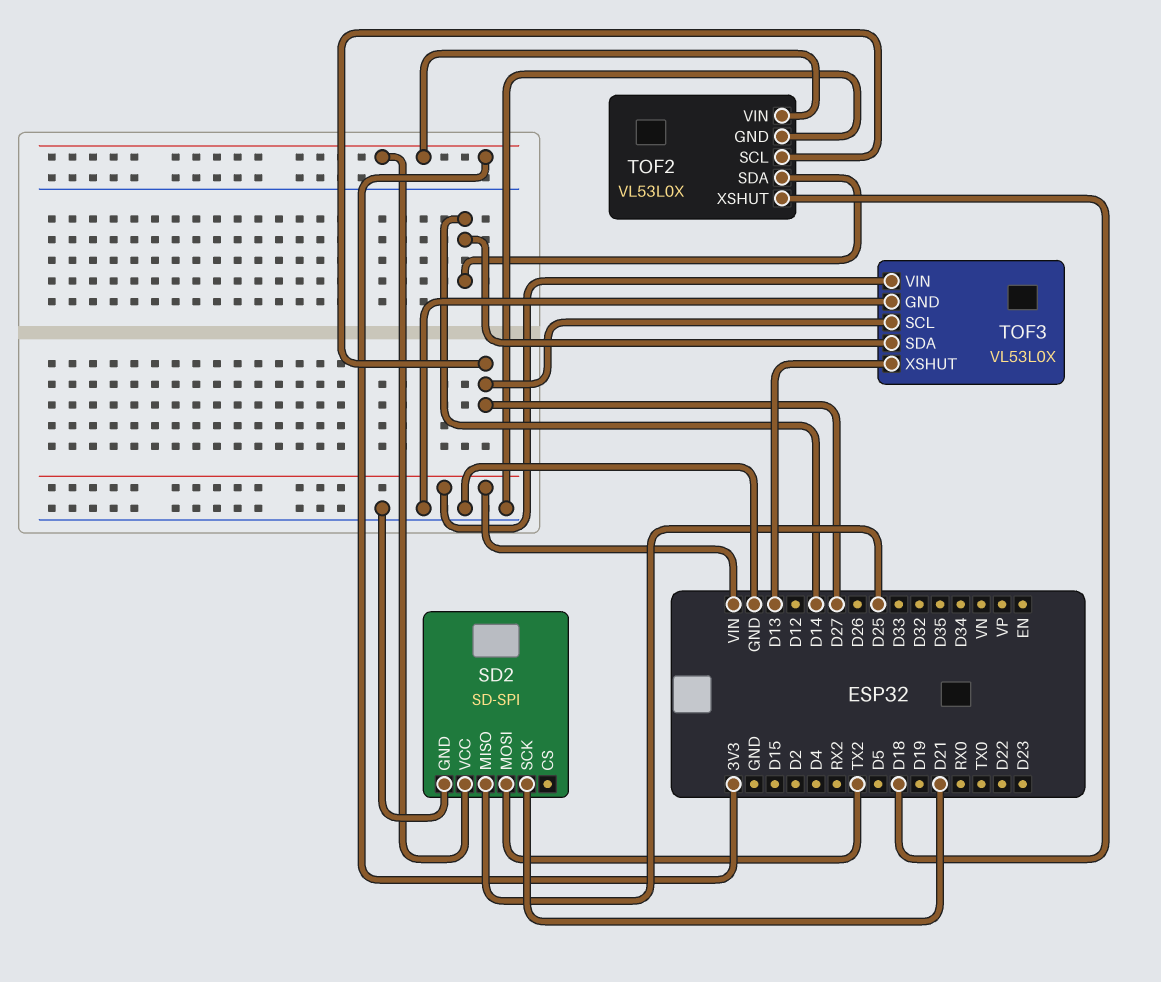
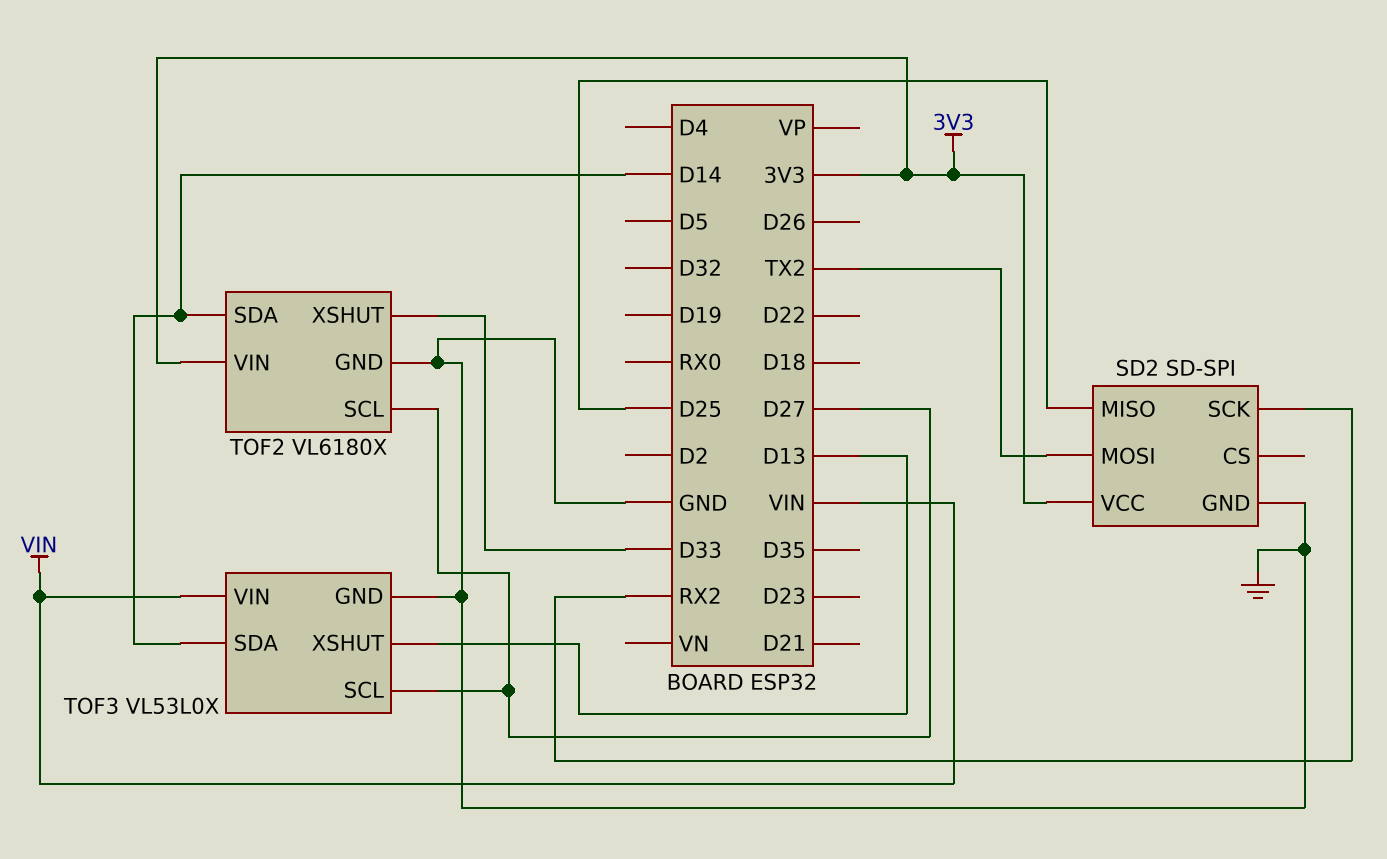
SD2 pin SCK: D21 -> RX2
TOF2: VL53L0X -> VL6180X
TOF2 pin XSHUT: D18 -> D33

